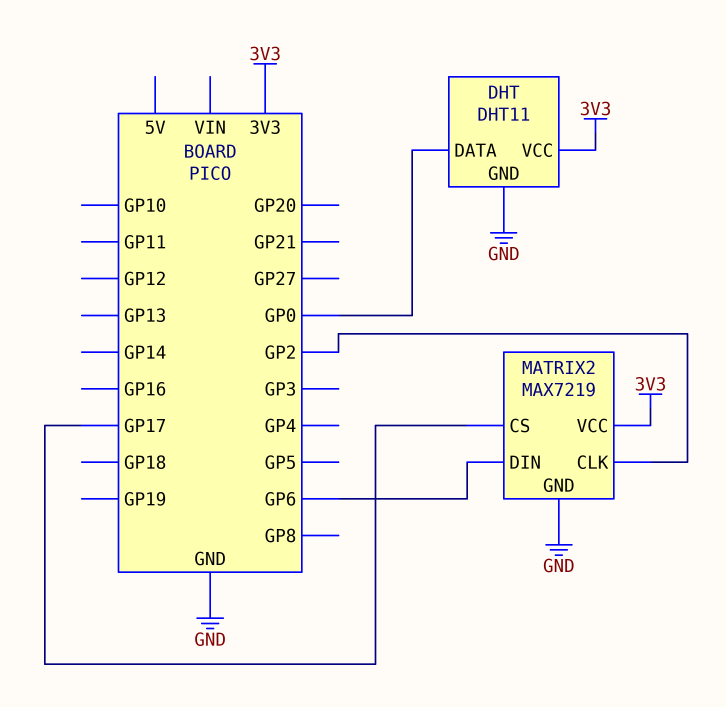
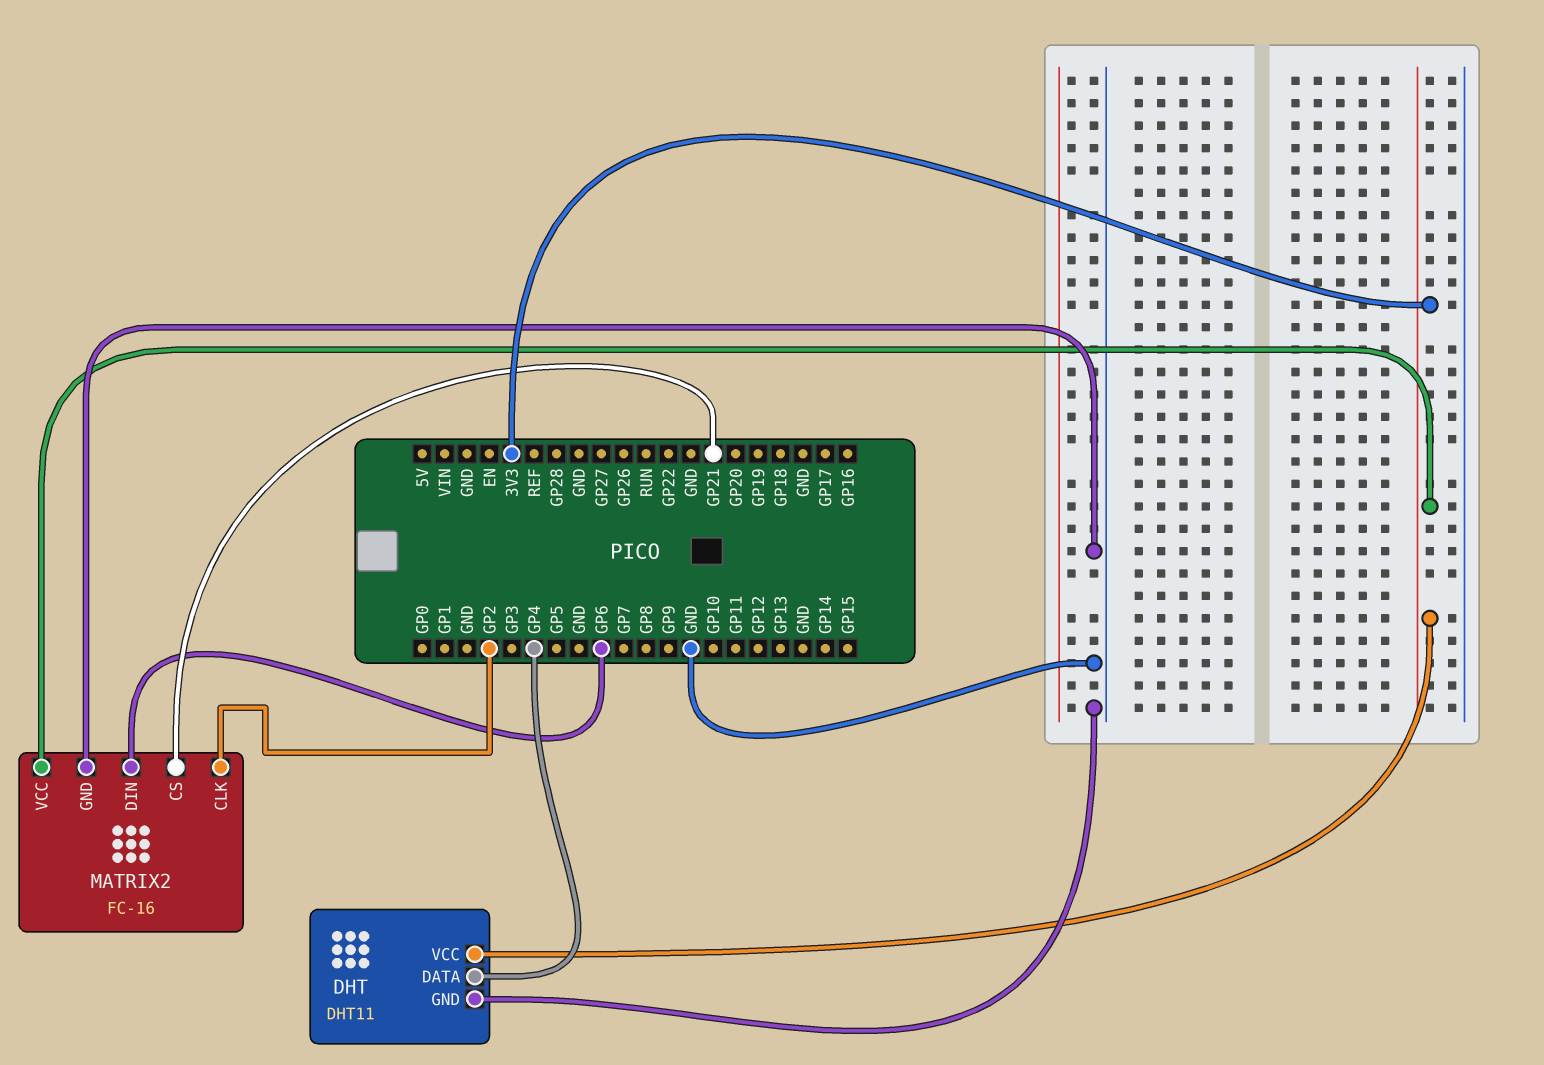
DHT pin DATA: GP0 -> GP4
MATRIX2: MAX7219 -> FC-16
MATRIX2 pin CS: GP17 -> GP21

